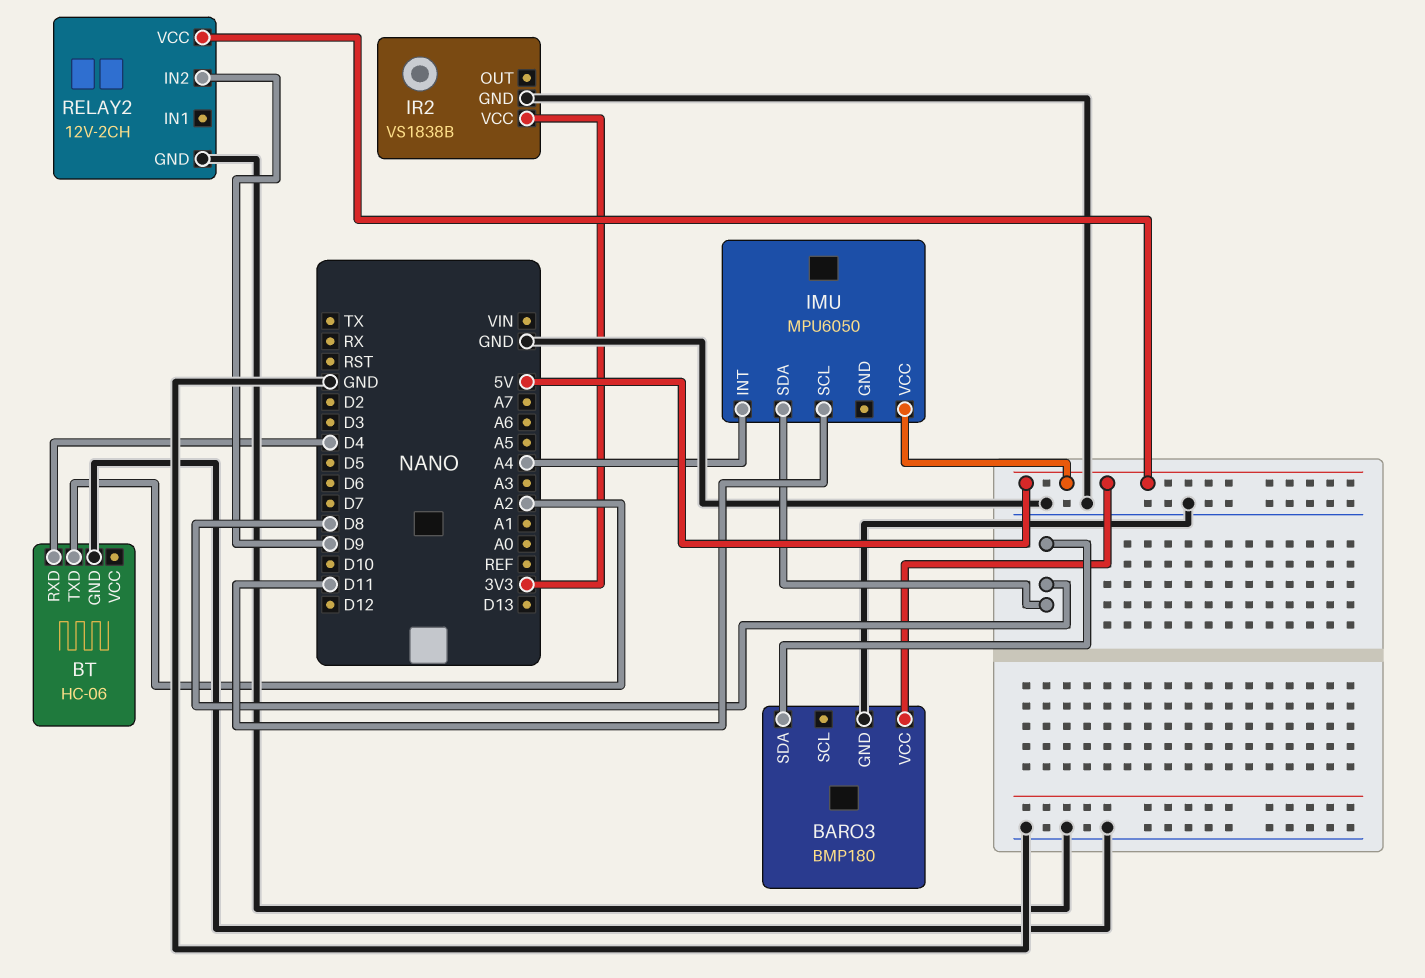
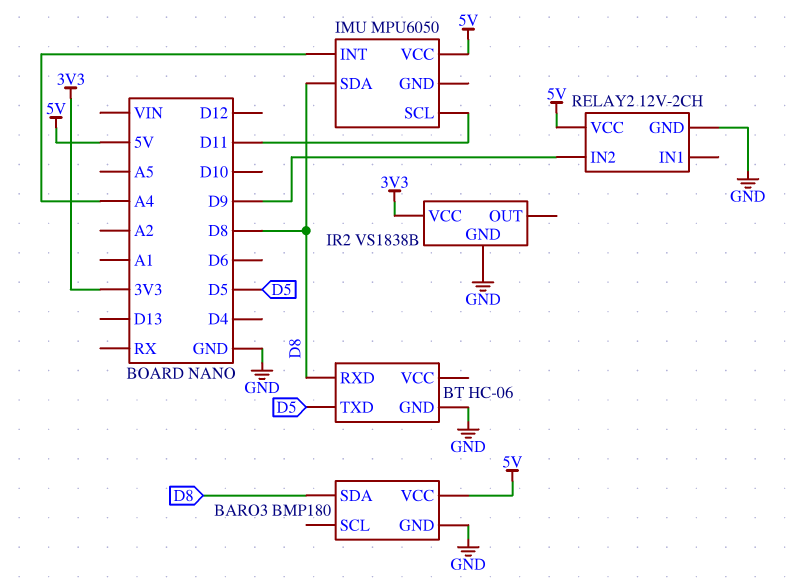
BT pin RXD: D4 -> D8
BT pin TXD: A2 -> D5

